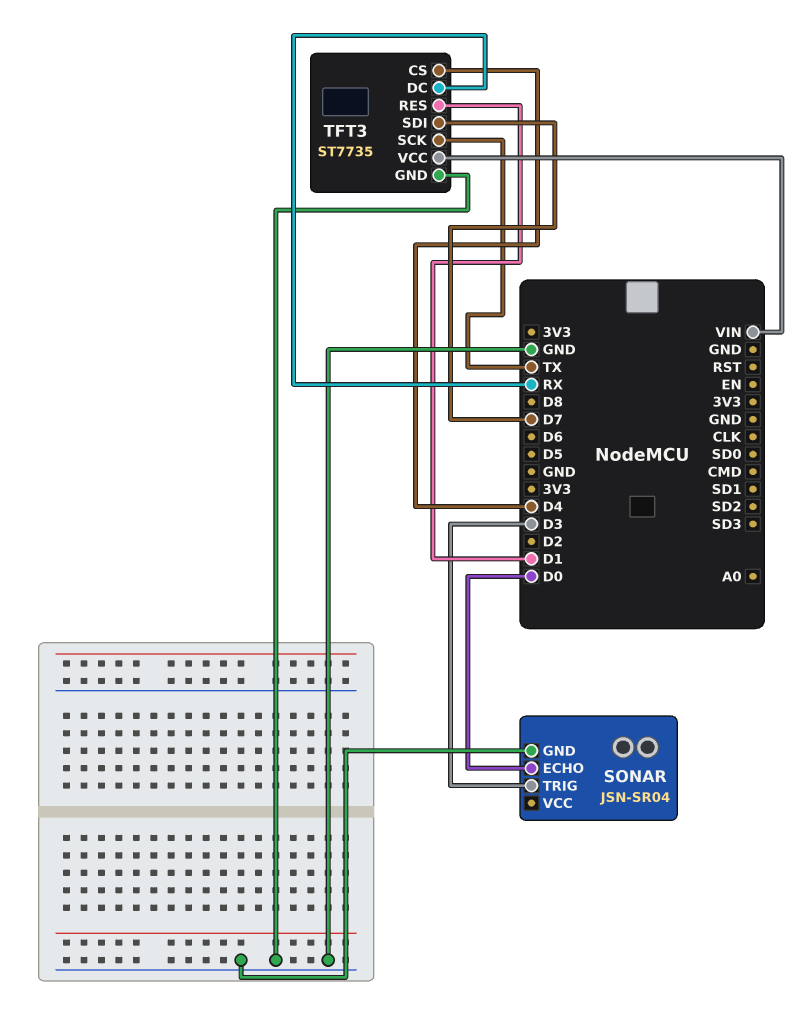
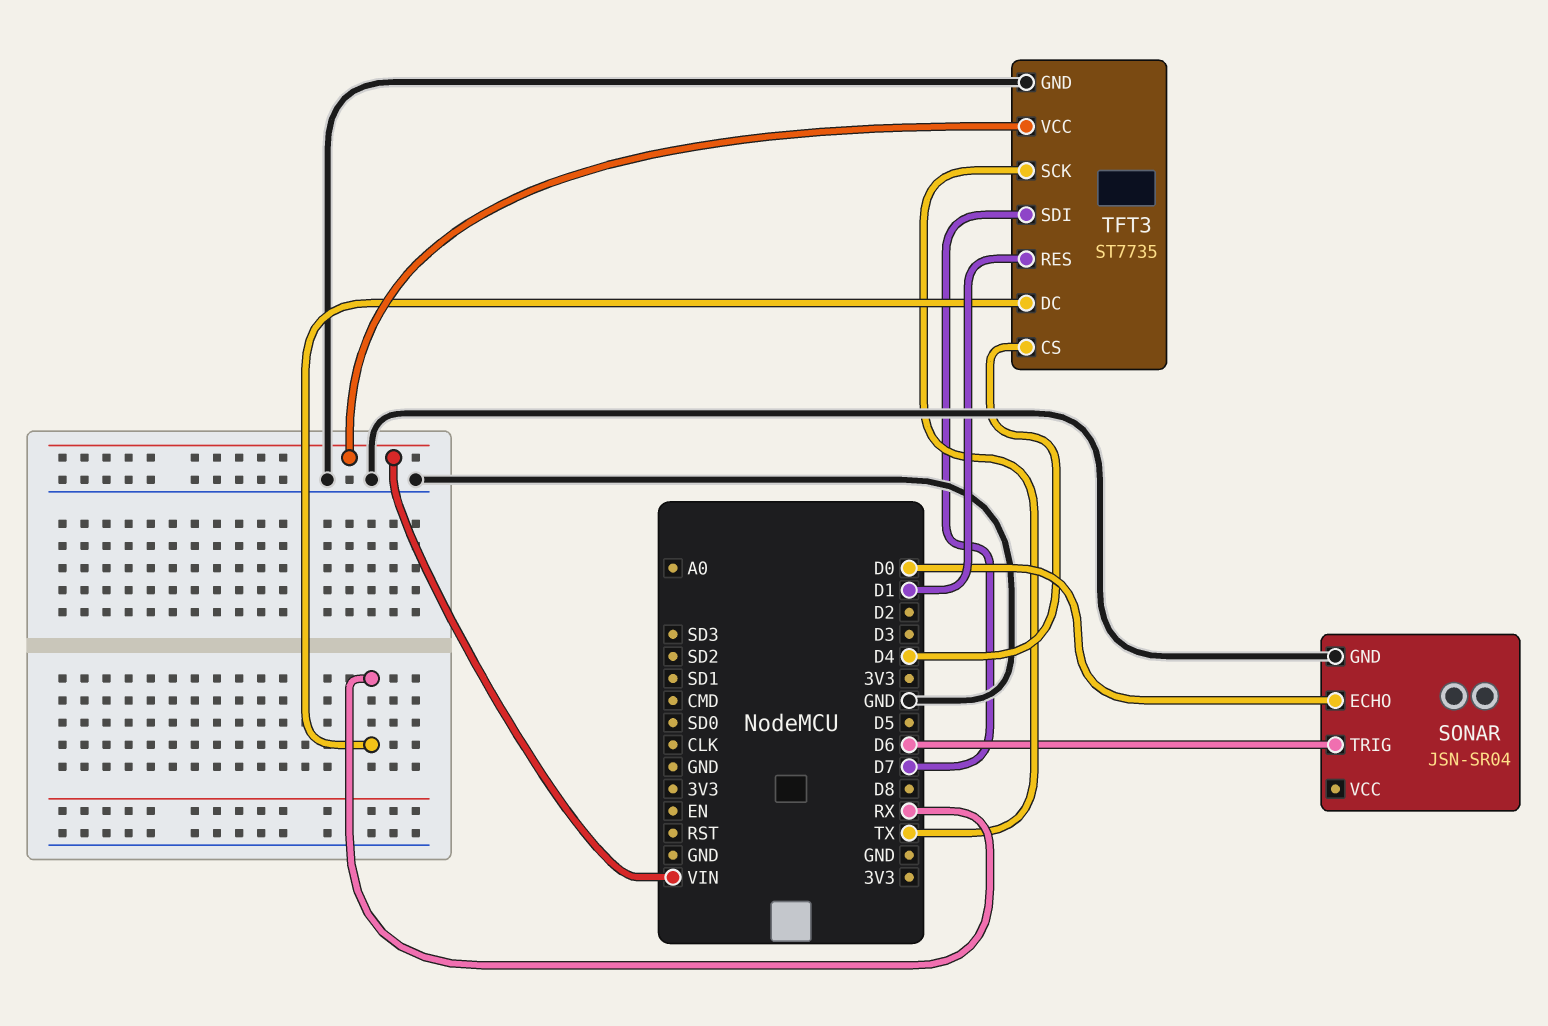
SONAR pin TRIG: D3 -> D6

